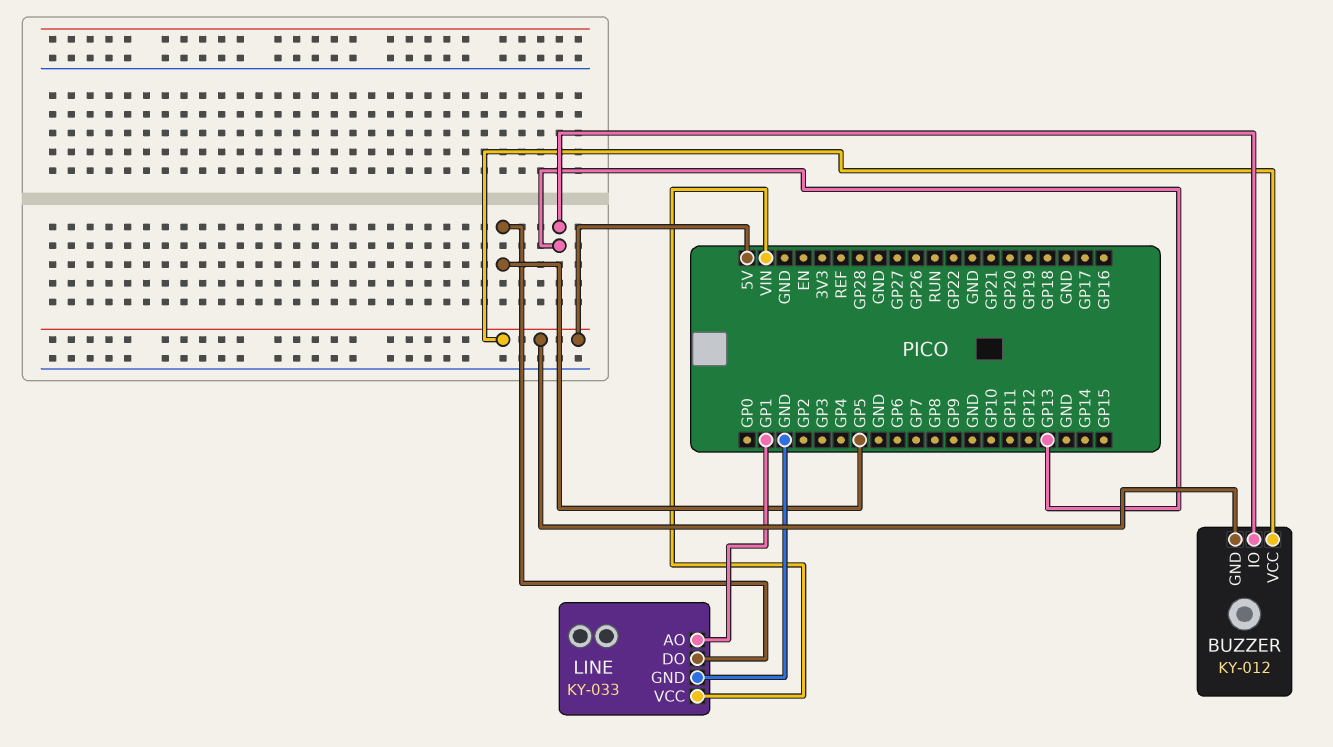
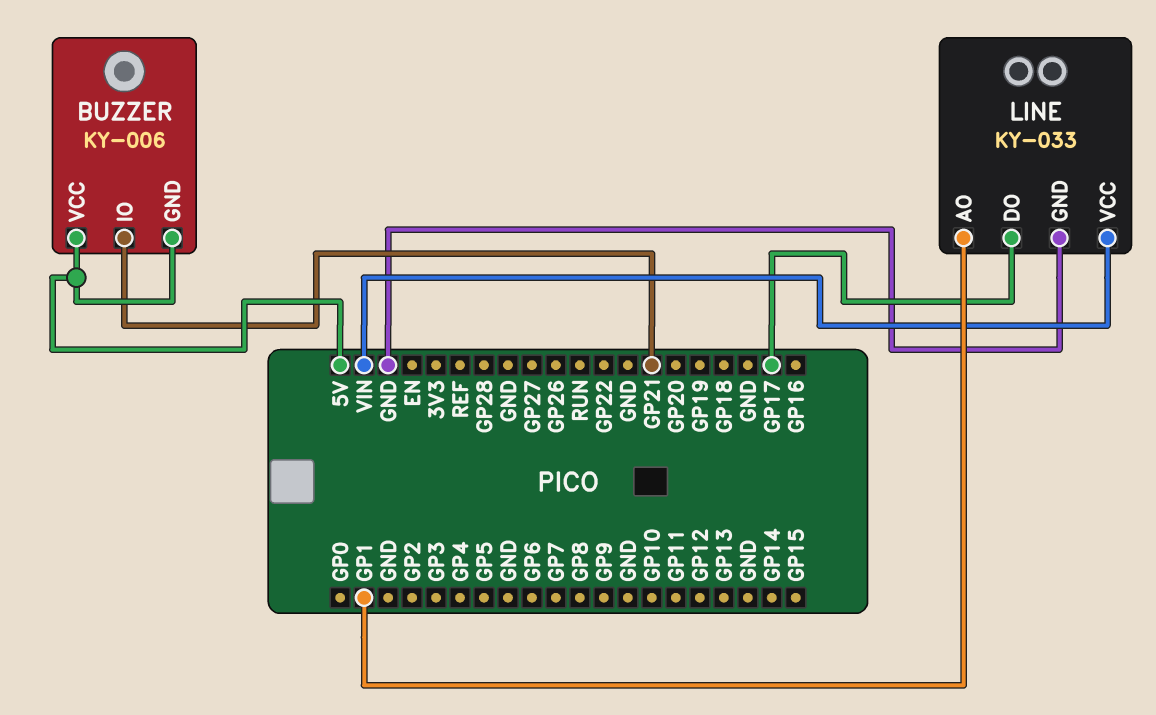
BUZZER: KY-012 -> KY-006
BUZZER pin IO: GP13 -> GP21
LINE pin DO: GP5 -> GP17

